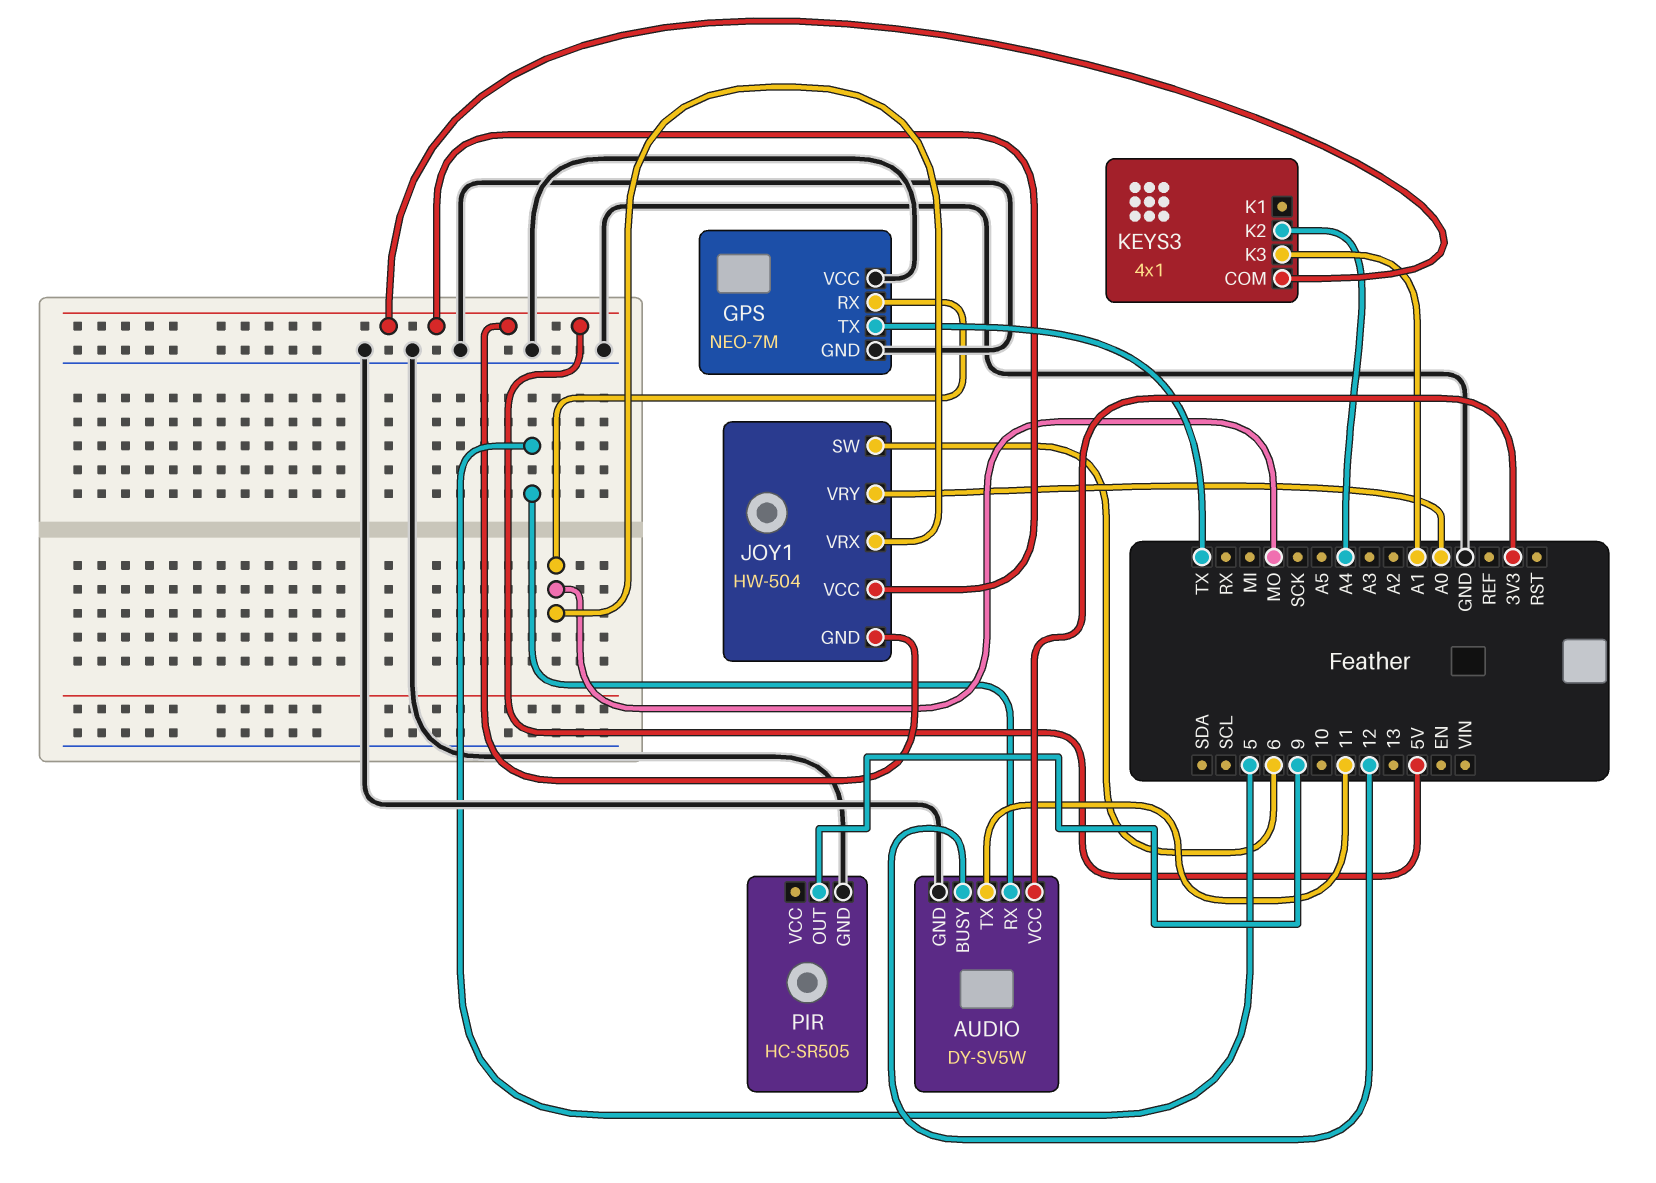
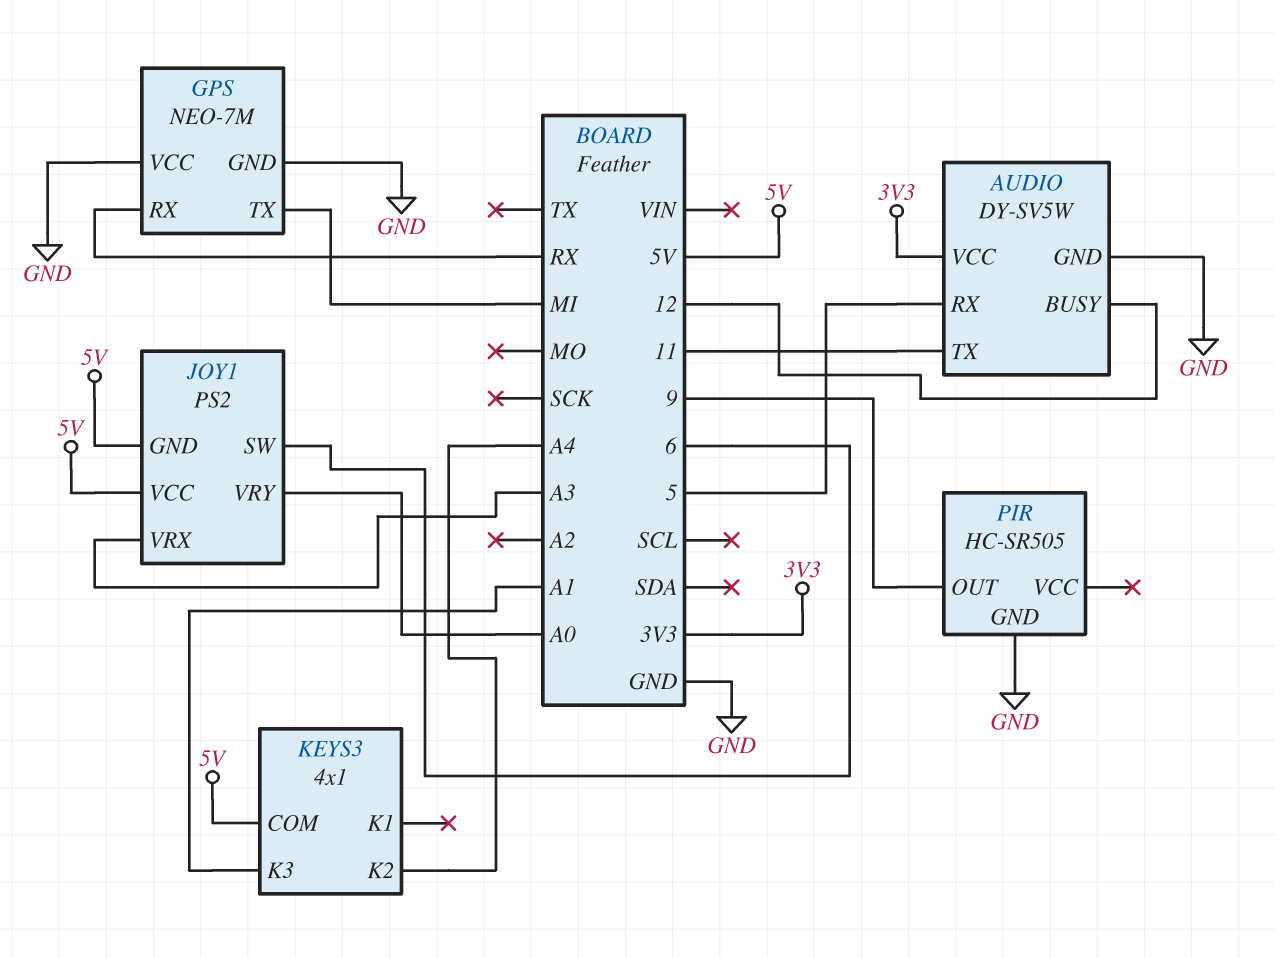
GPS pin RX: MO -> RX
GPS pin TX: TX -> MI
JOY1: HW-504 -> PS2
JOY1 pin VRX: MO -> A3

